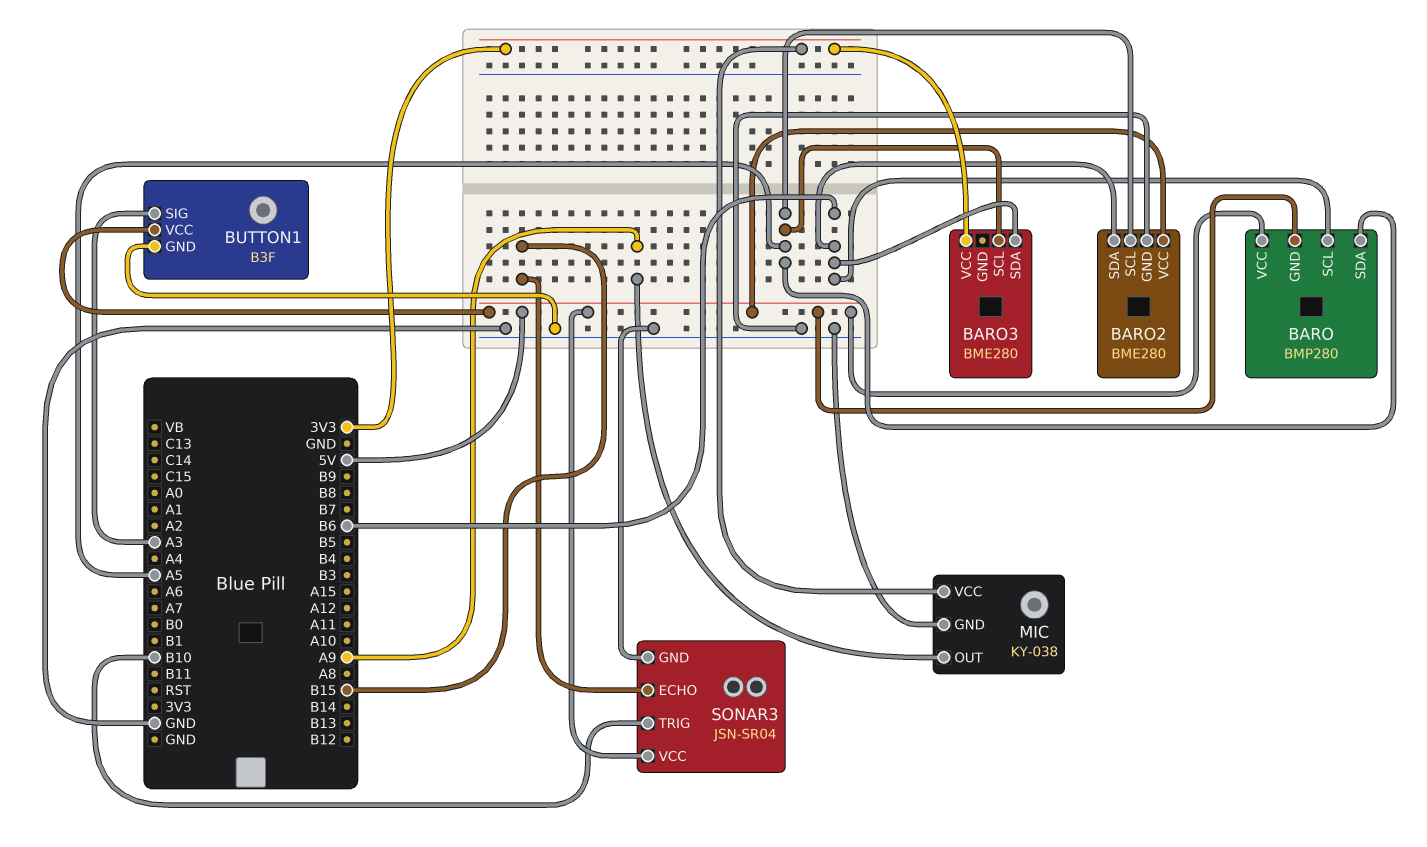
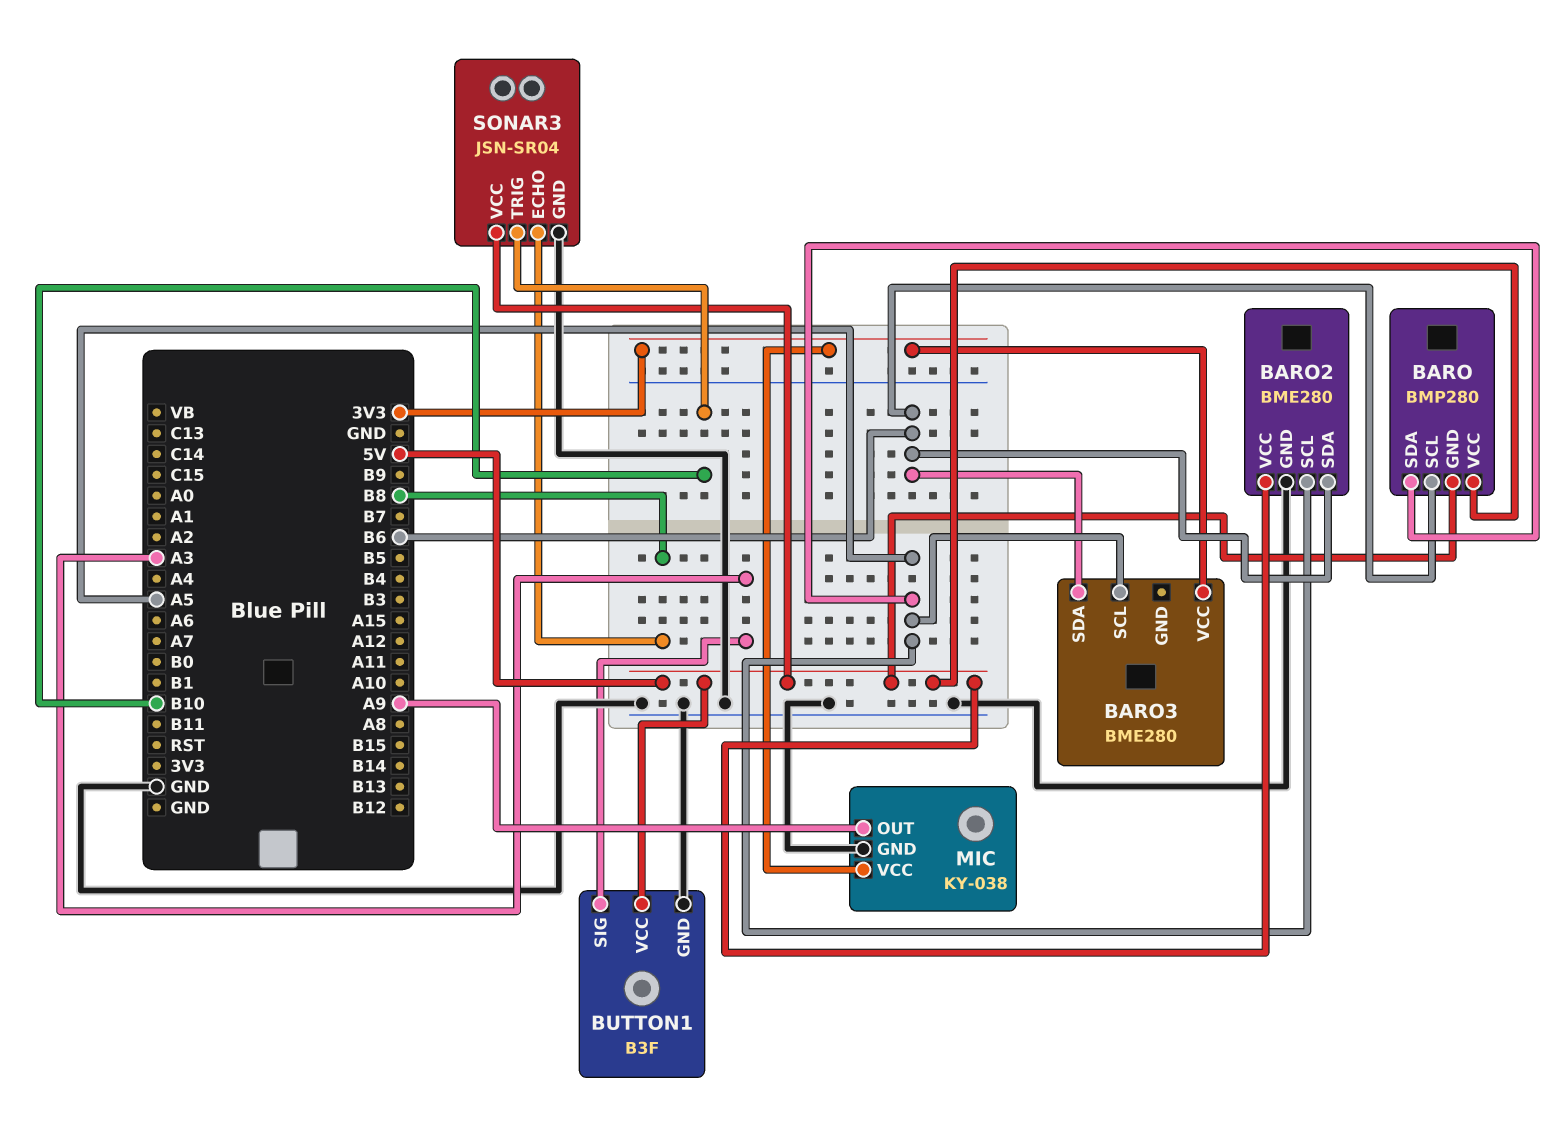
SONAR3 pin ECHO: B15 -> B8

